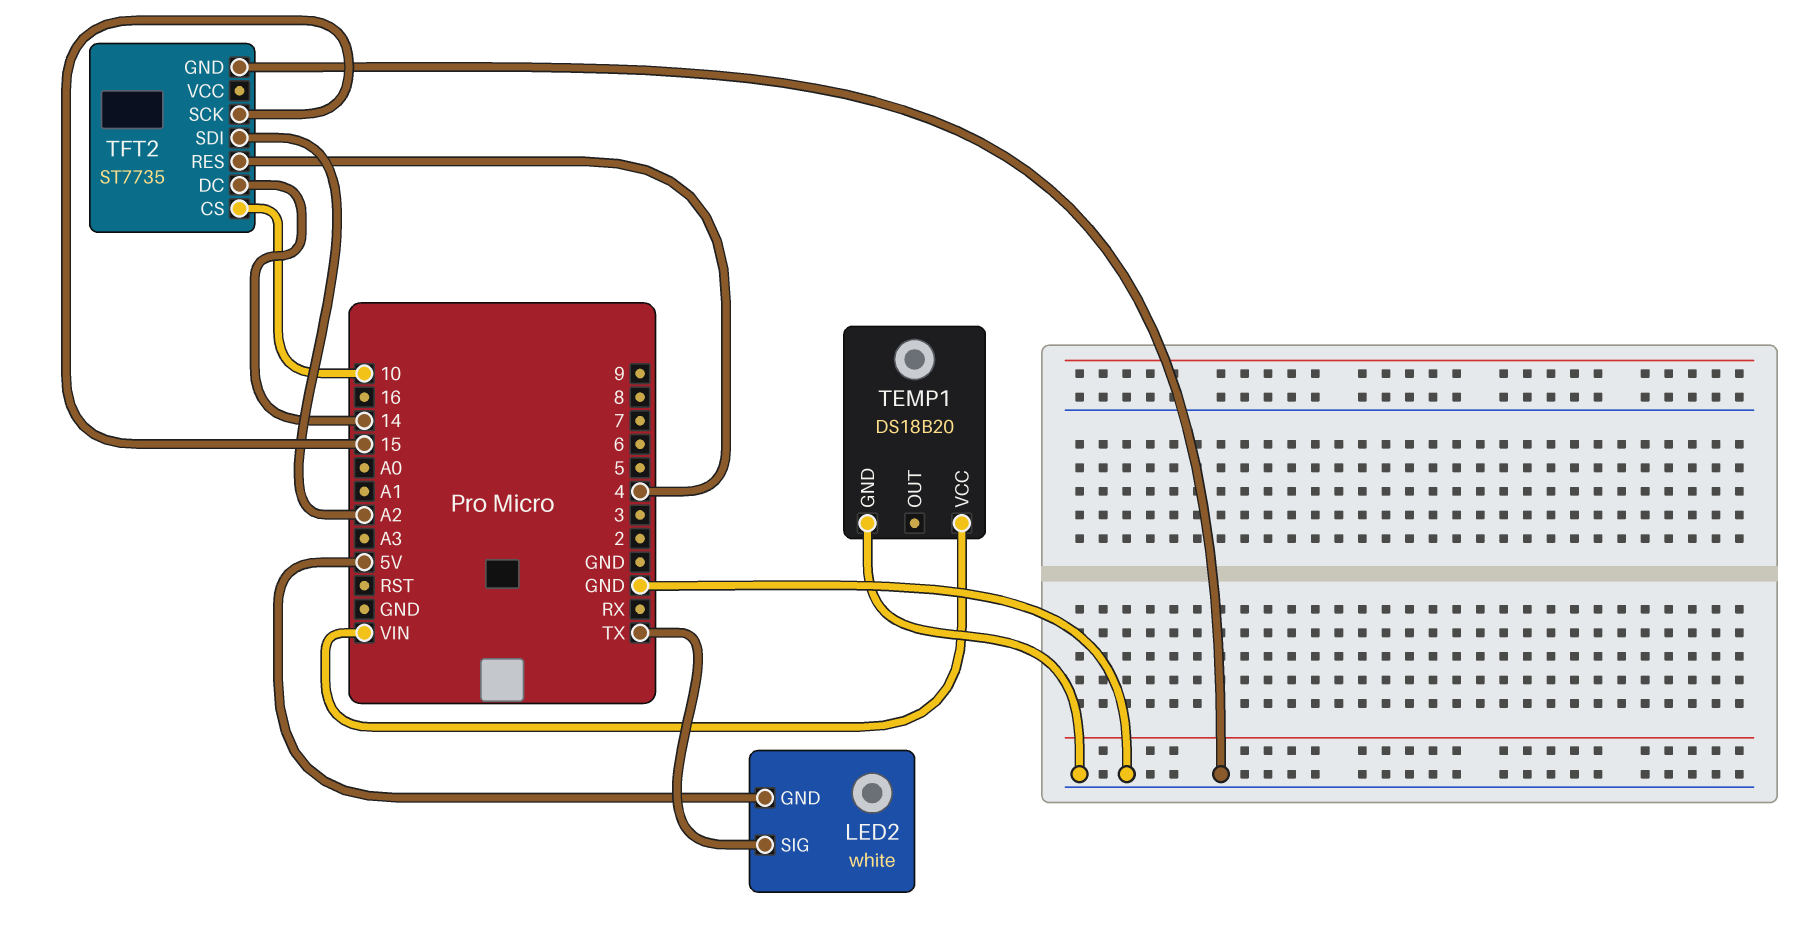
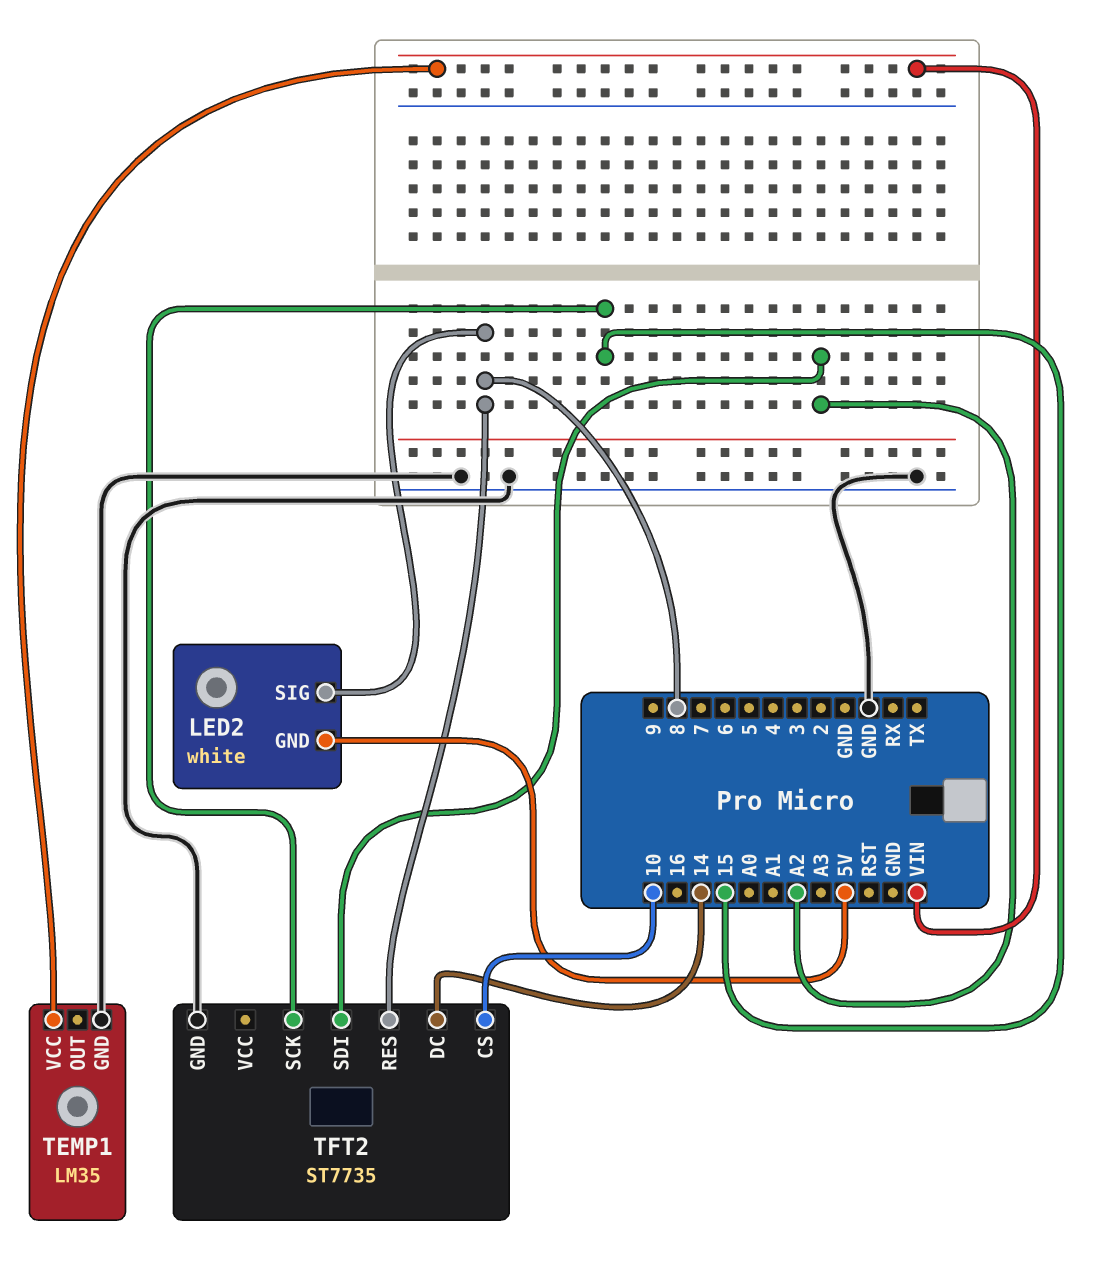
LED2 pin SIG: TX -> 8
TEMP1: DS18B20 -> LM35
TFT2 pin RES: 4 -> 8

